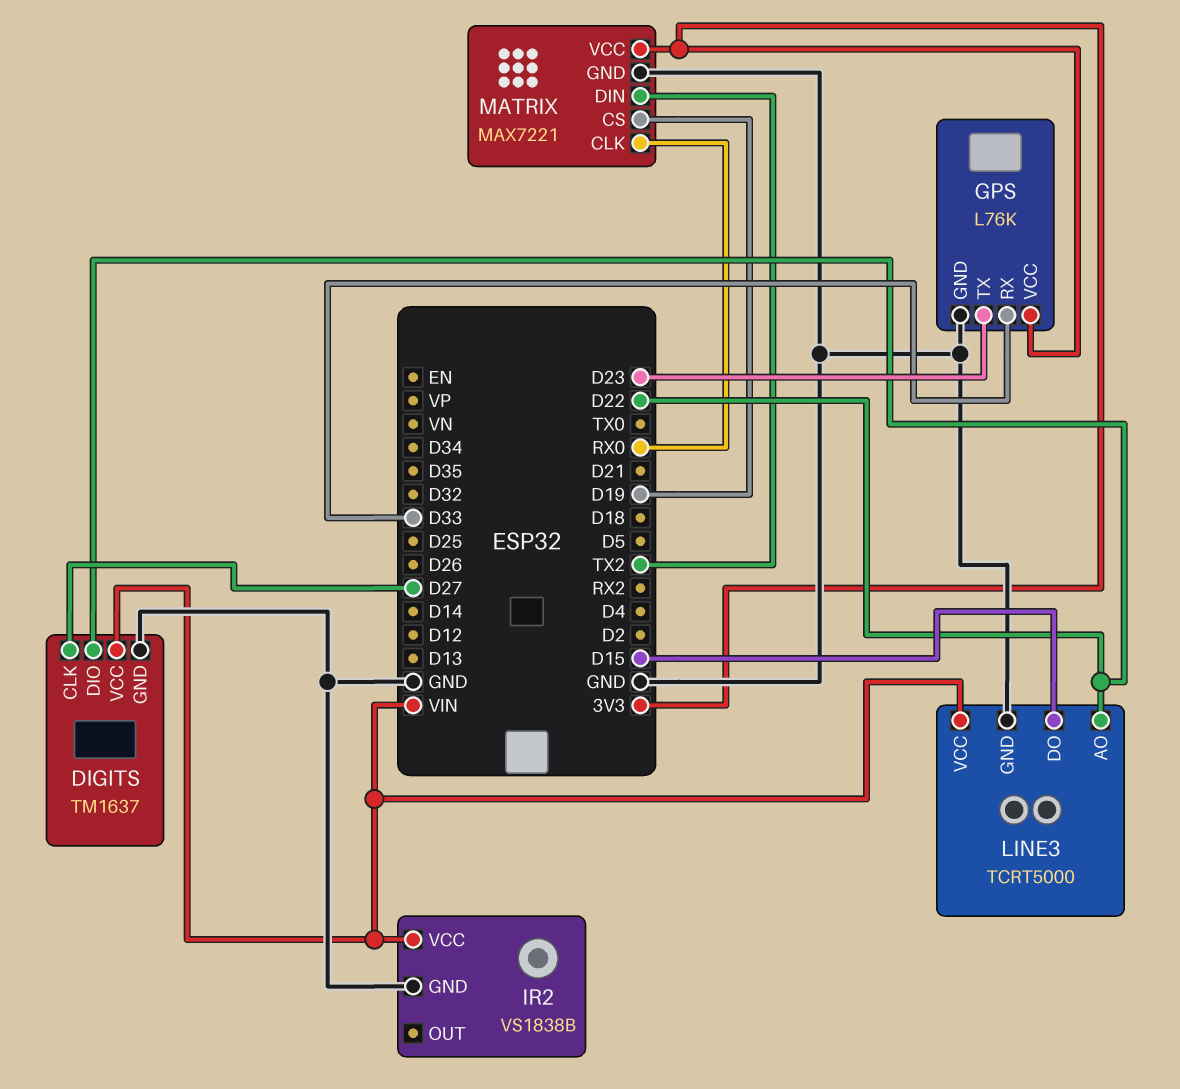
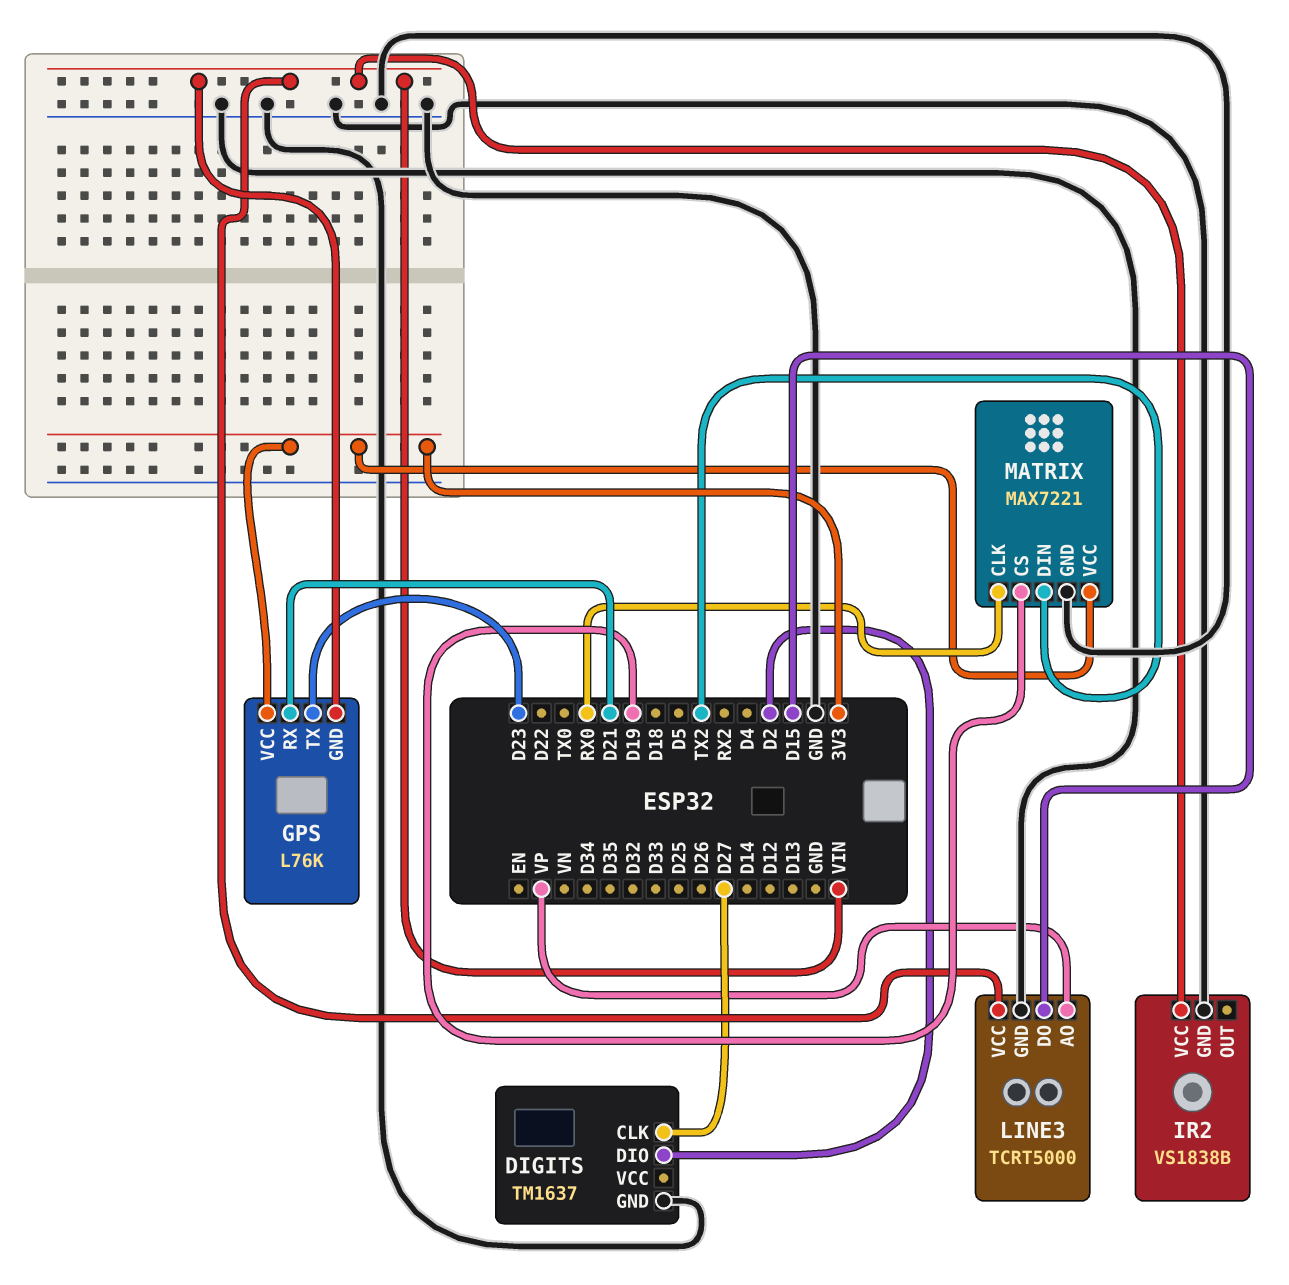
DIGITS pin DIO: D22 -> D2
DIGITS pin VCC: VIN -> none
GPS pin GND: GND -> VIN
GPS pin RX: D33 -> D21
LINE3 pin AO: D22 -> VP

